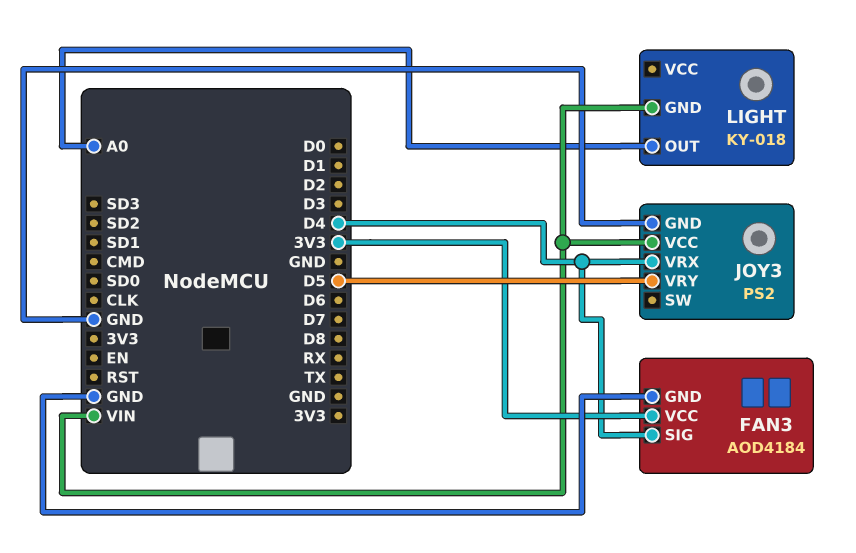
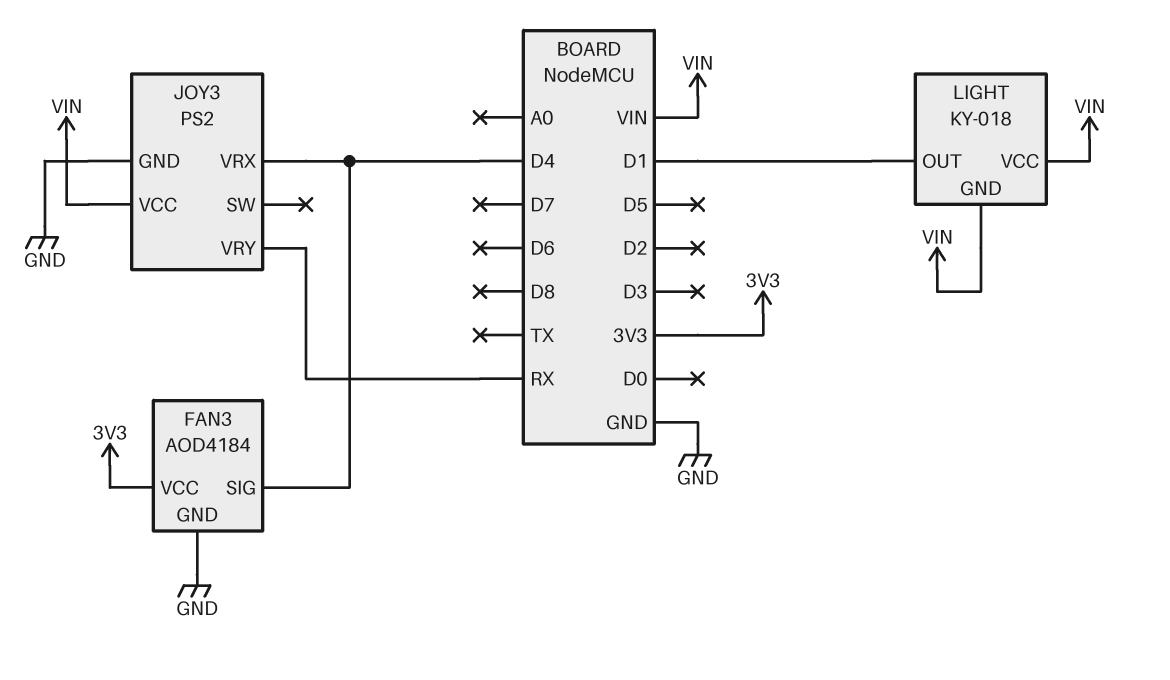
JOY3 pin VRY: D5 -> RX
LIGHT pin OUT: A0 -> D1
LIGHT pin VCC: none -> VIN

